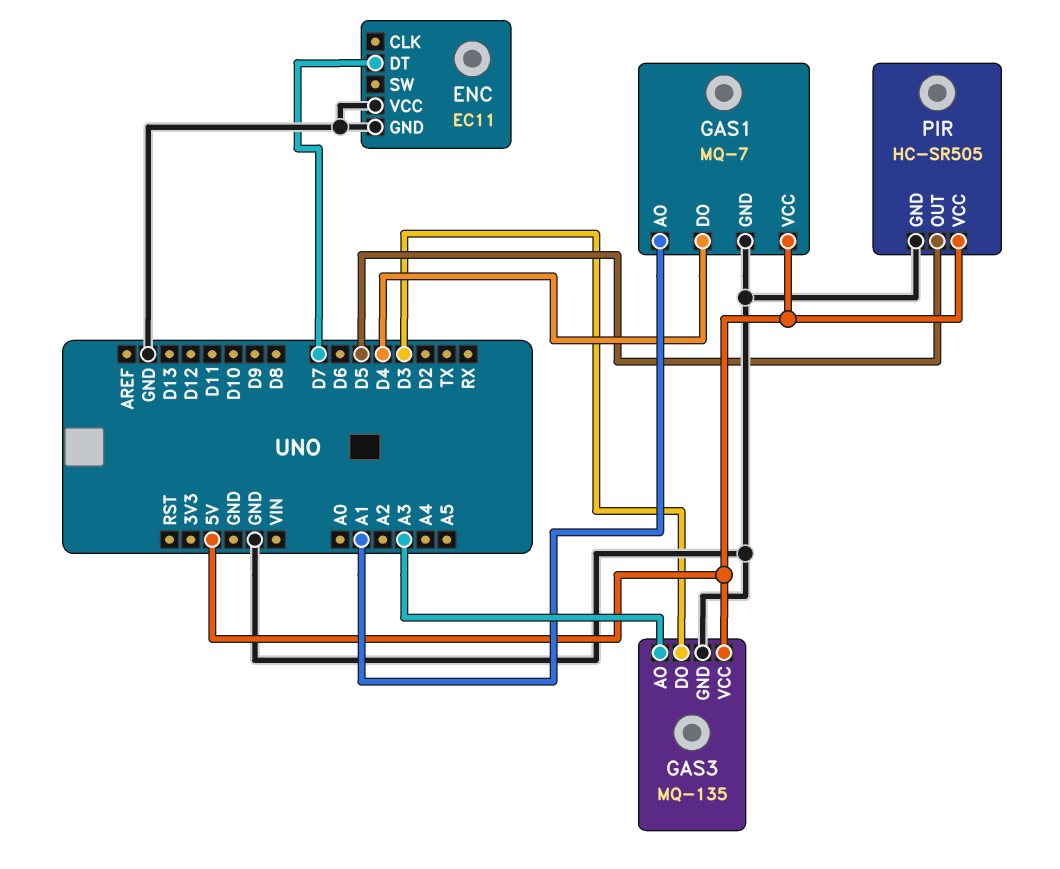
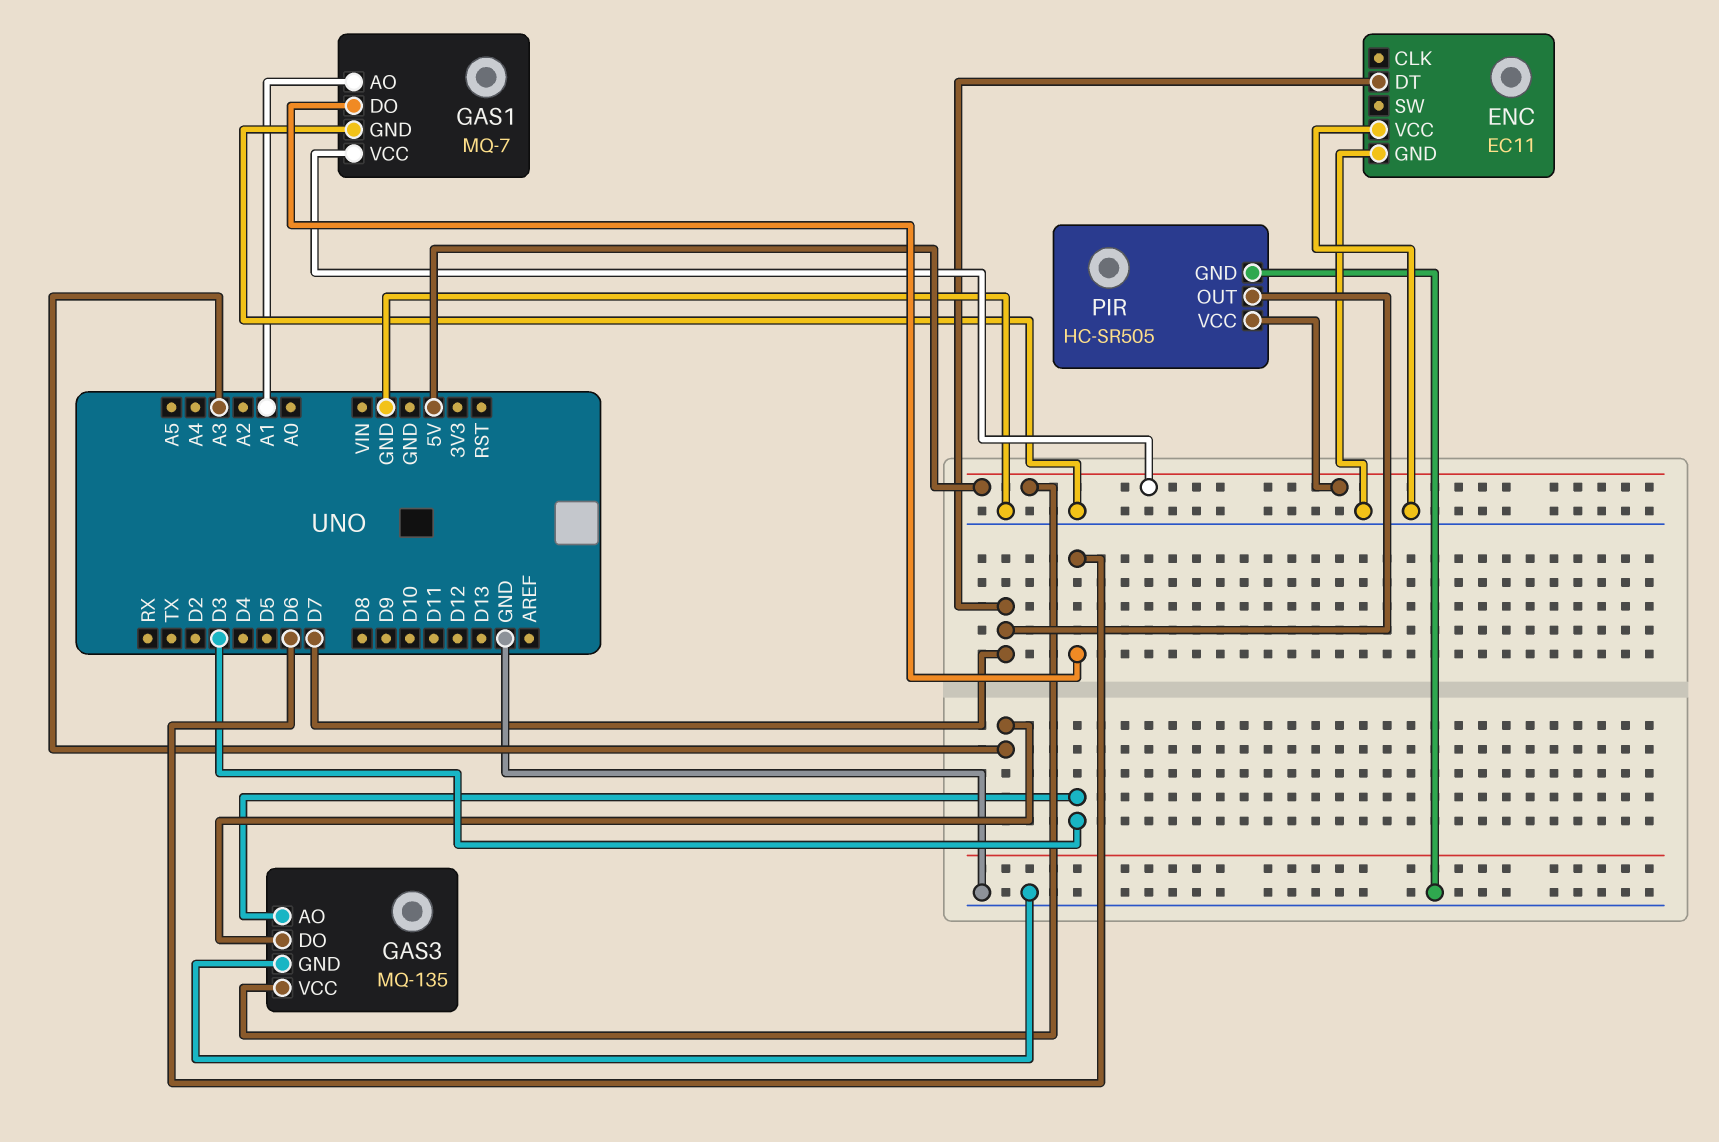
GAS1 pin DO: D4 -> D6
GAS3 pin AO: A3 -> D3
GAS3 pin DO: D3 -> A3
PIR pin OUT: D5 -> D7

